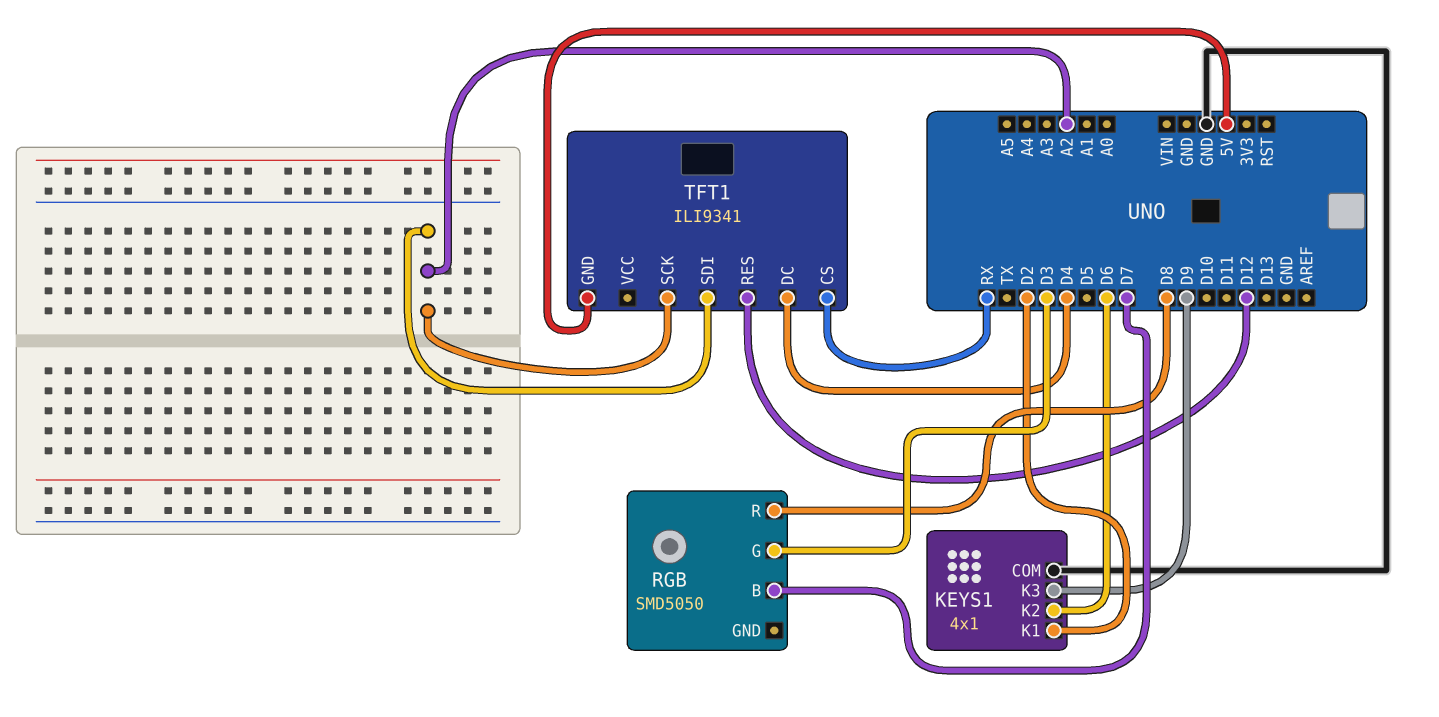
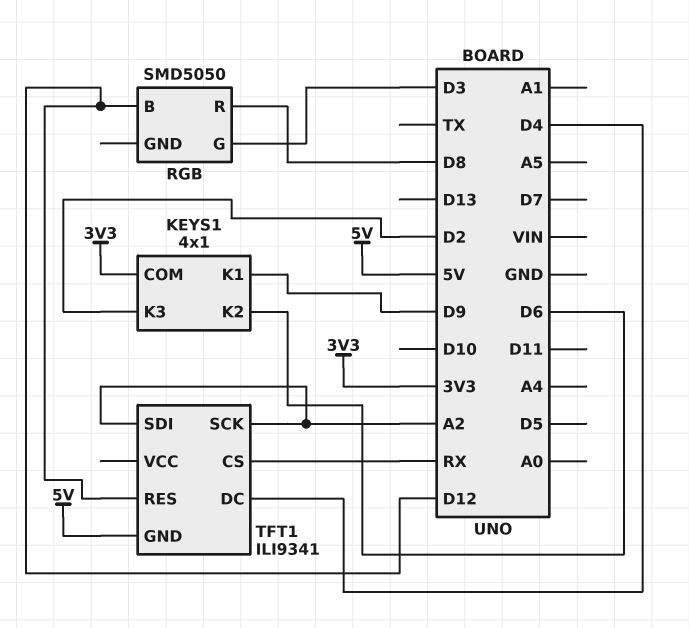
KEYS1 pin COM: GND -> 3V3
KEYS1 pin K1: D2 -> D9
KEYS1 pin K3: D9 -> D2
RGB pin B: D7 -> D12

